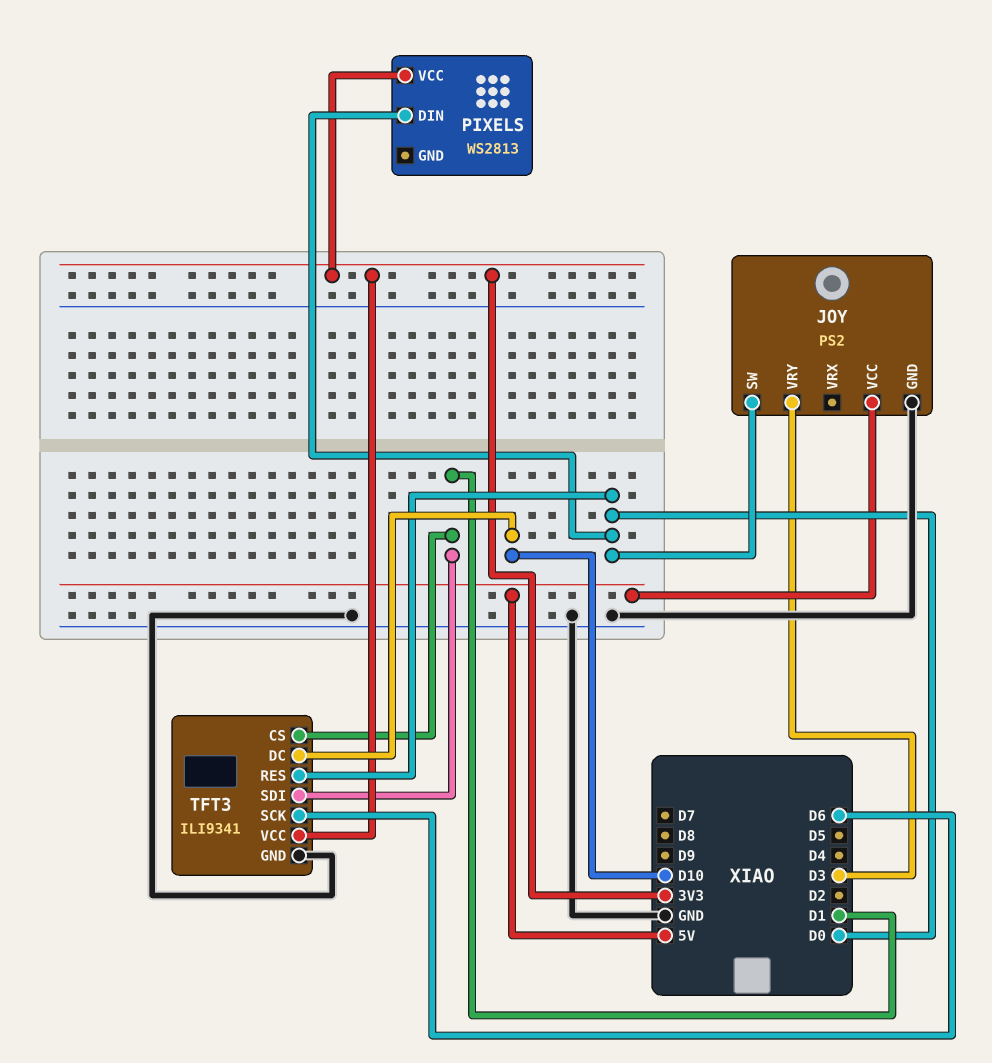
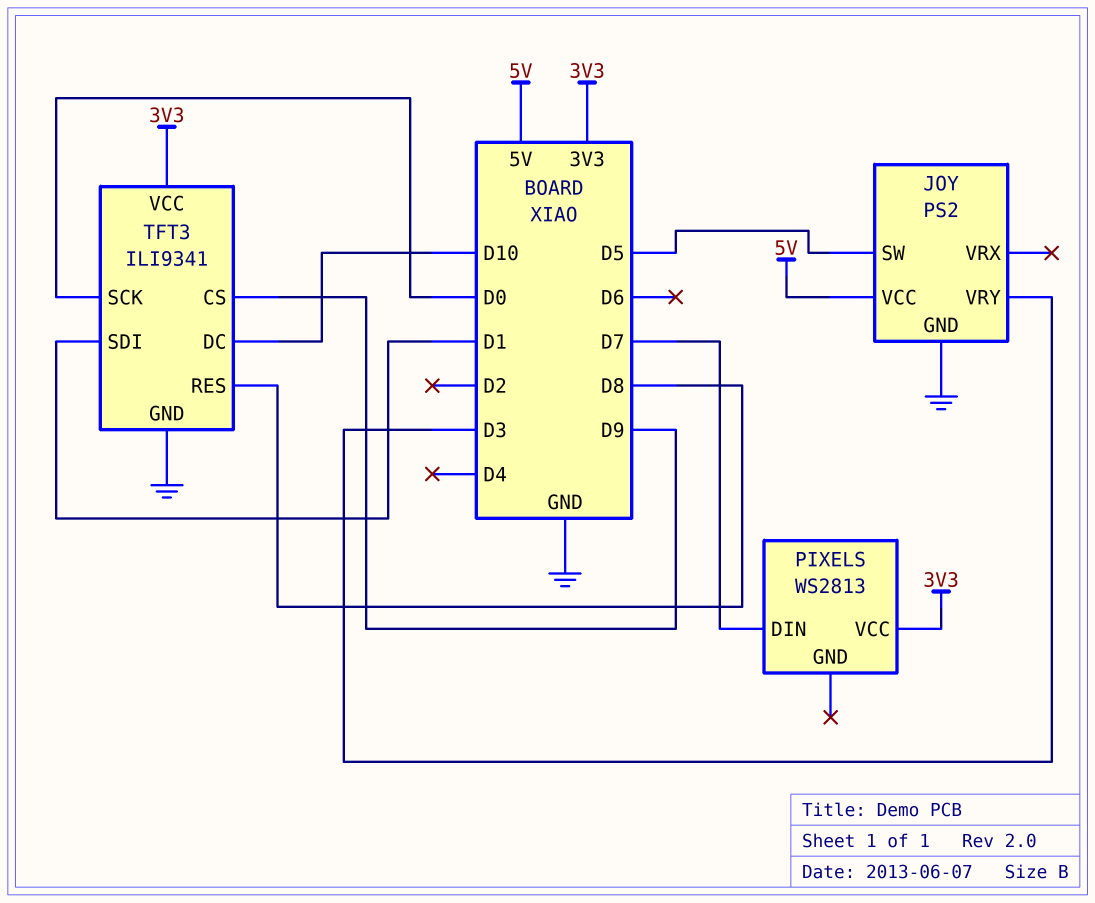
JOY pin SW: D0 -> D5
PIXELS pin DIN: D0 -> D7
TFT3 pin CS: D1 -> D9
TFT3 pin RES: D0 -> D8
TFT3 pin SCK: D6 -> D0

